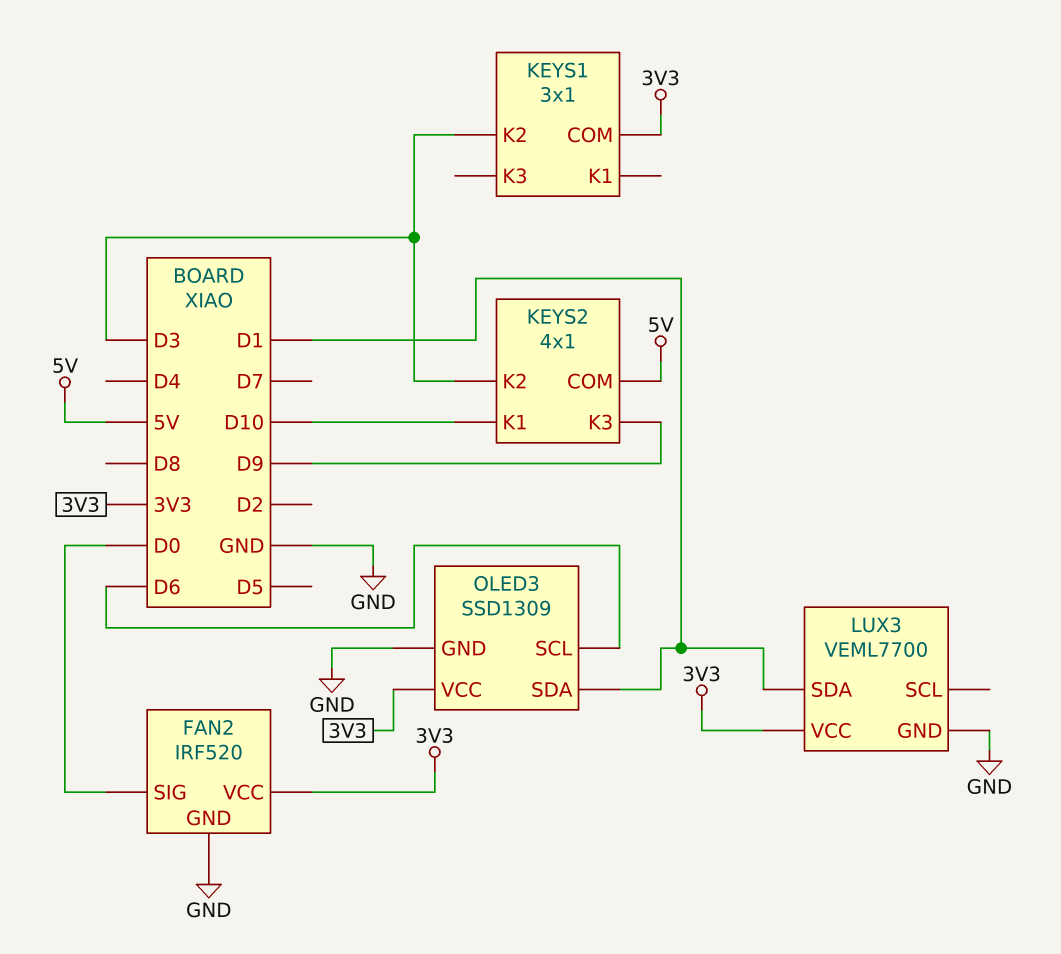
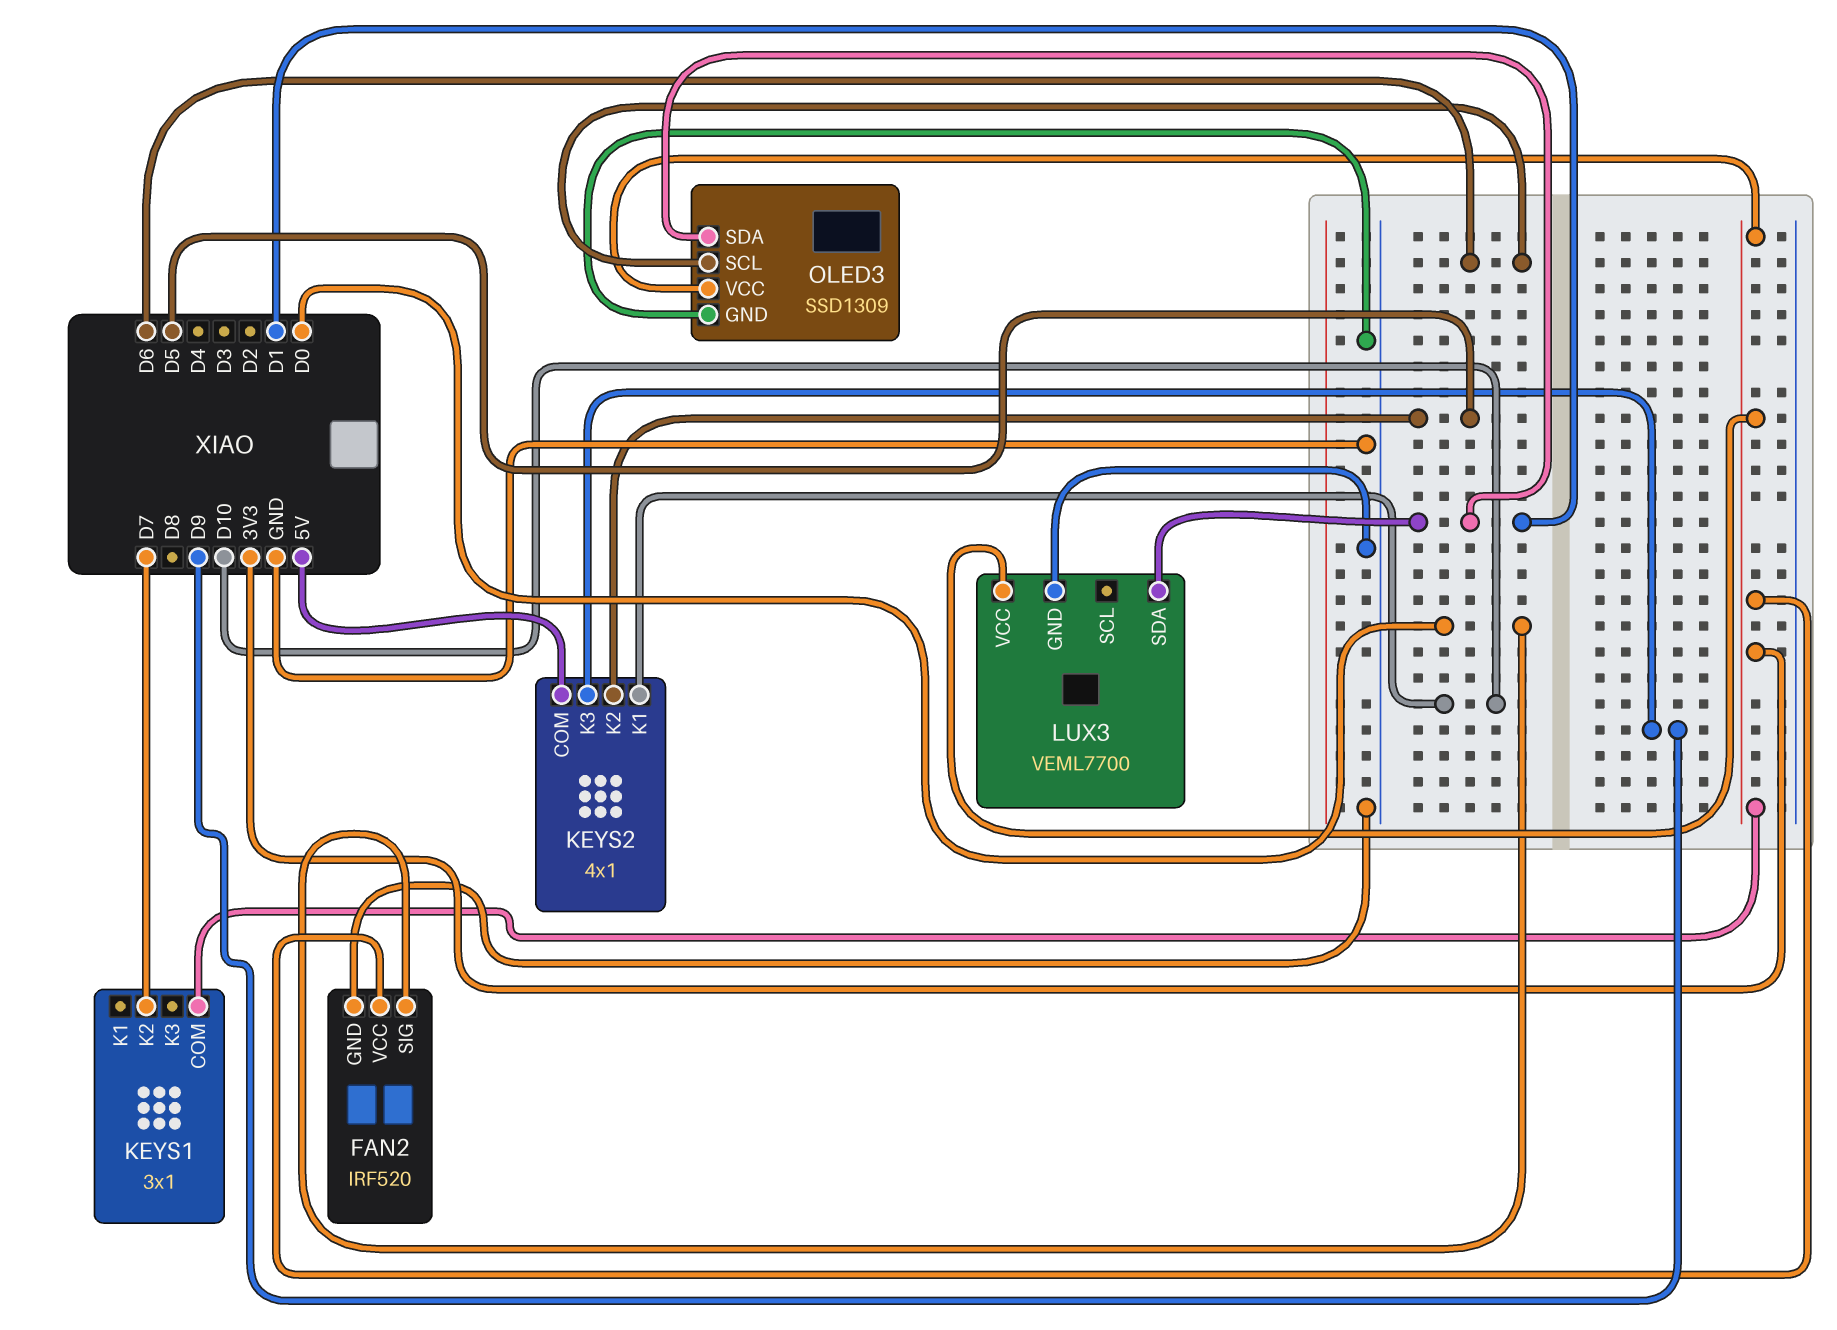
KEYS1 pin K2: D3 -> D7
KEYS2 pin K2: D3 -> D5

